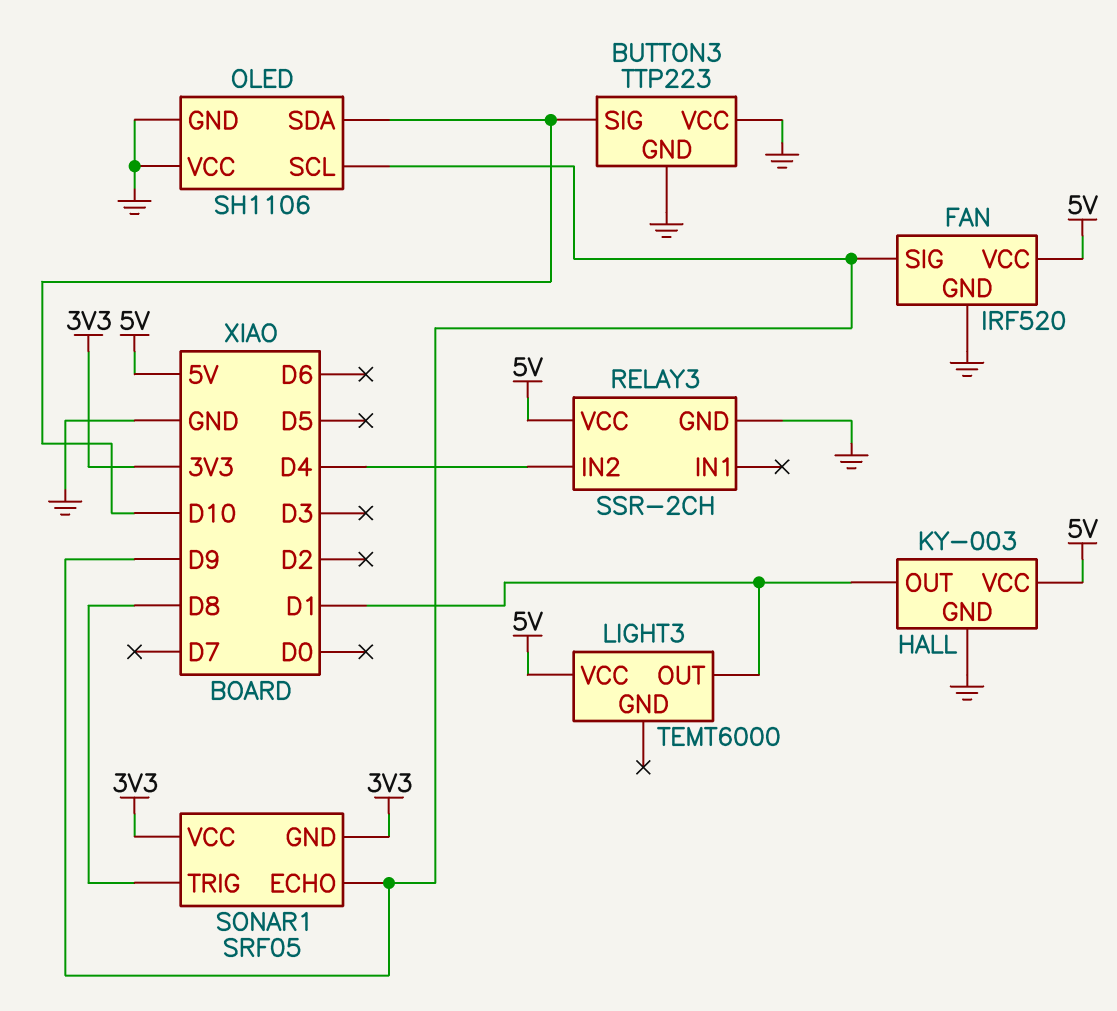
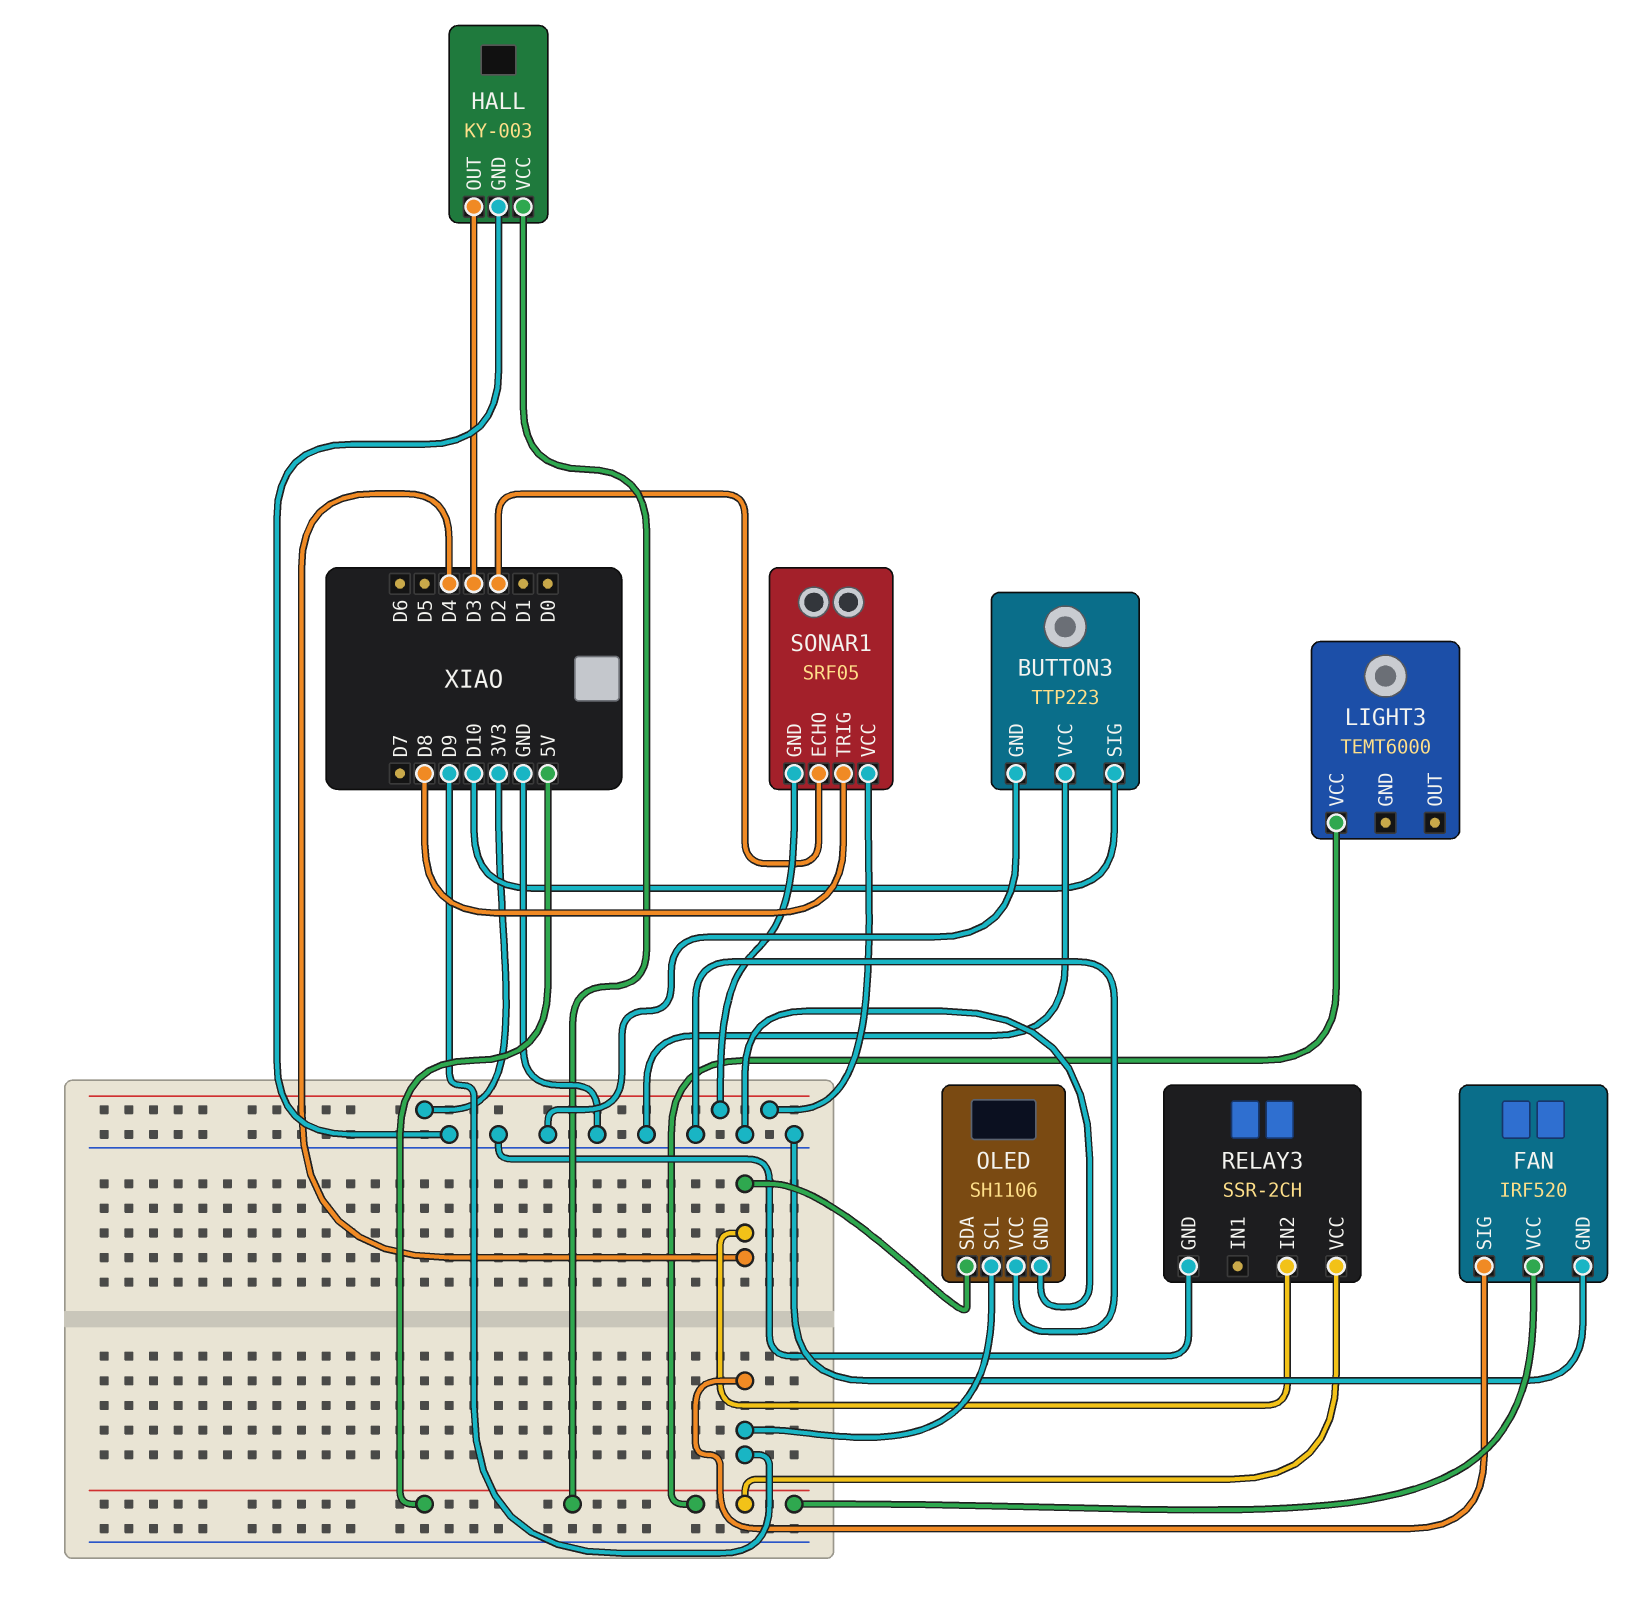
HALL pin OUT: D1 -> D3
LIGHT3 pin OUT: D1 -> none
OLED pin SDA: D10 -> D4
SONAR1 pin ECHO: D9 -> D2

